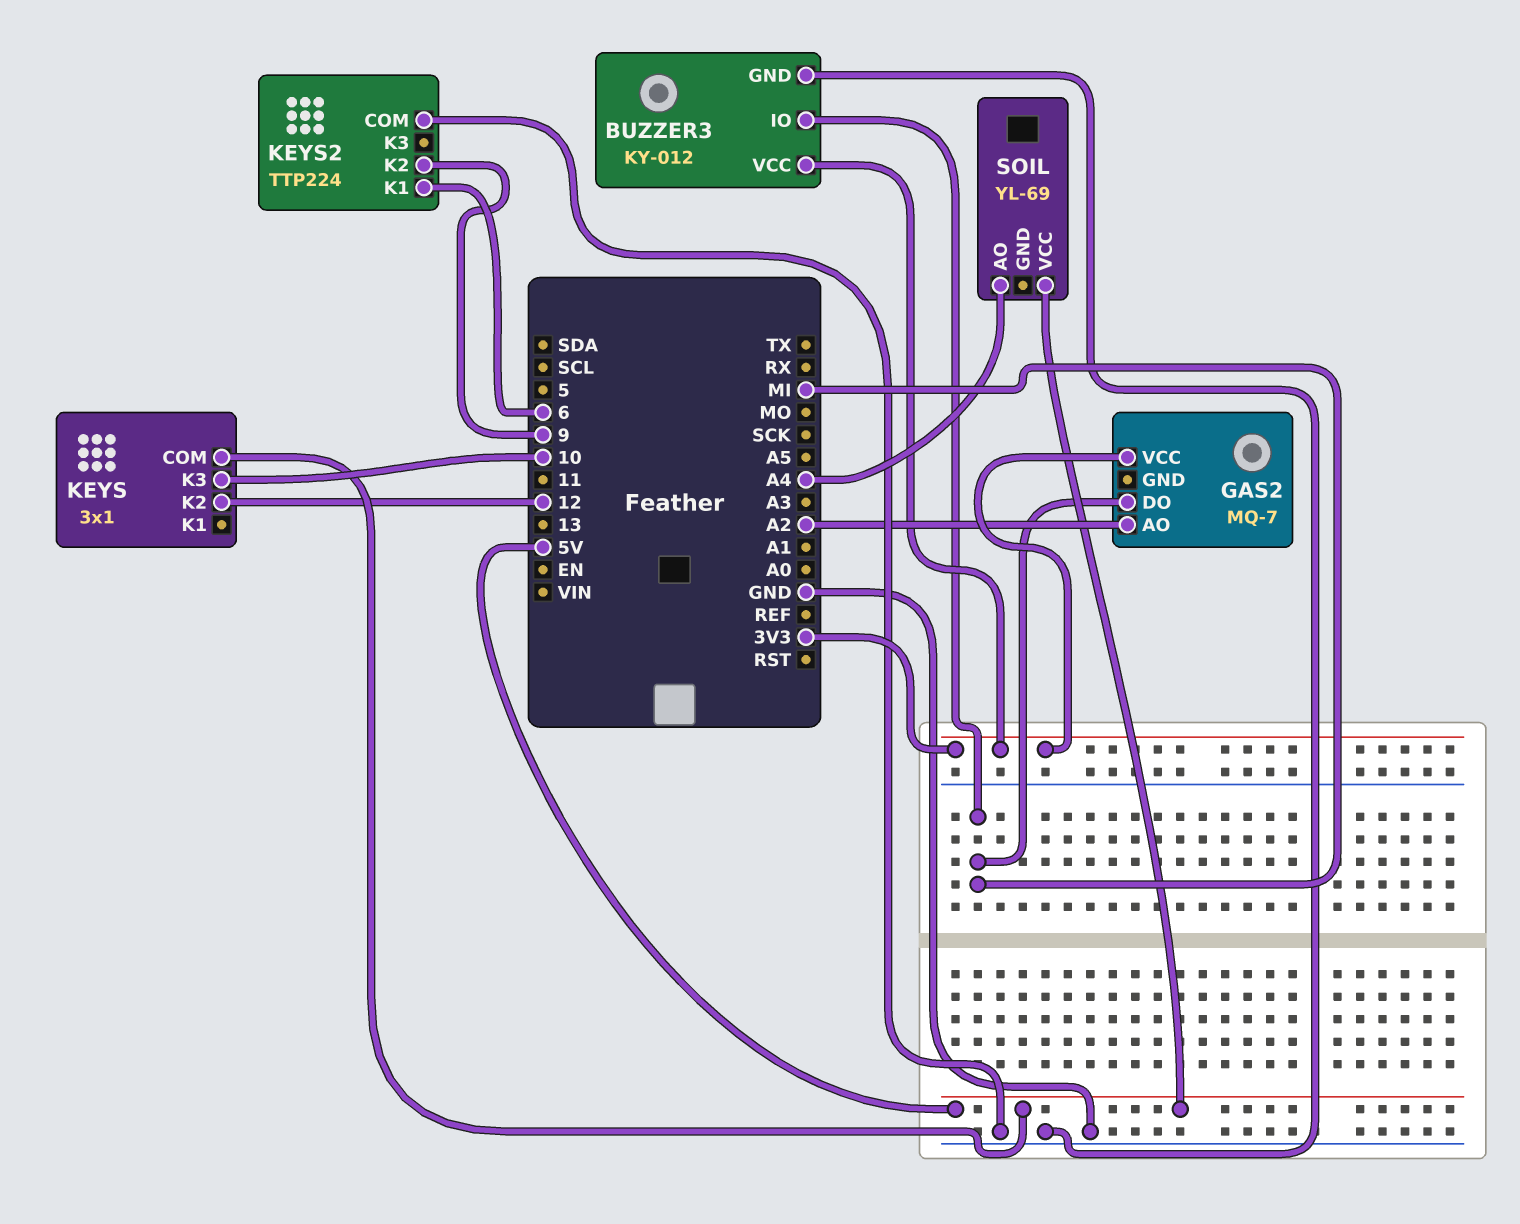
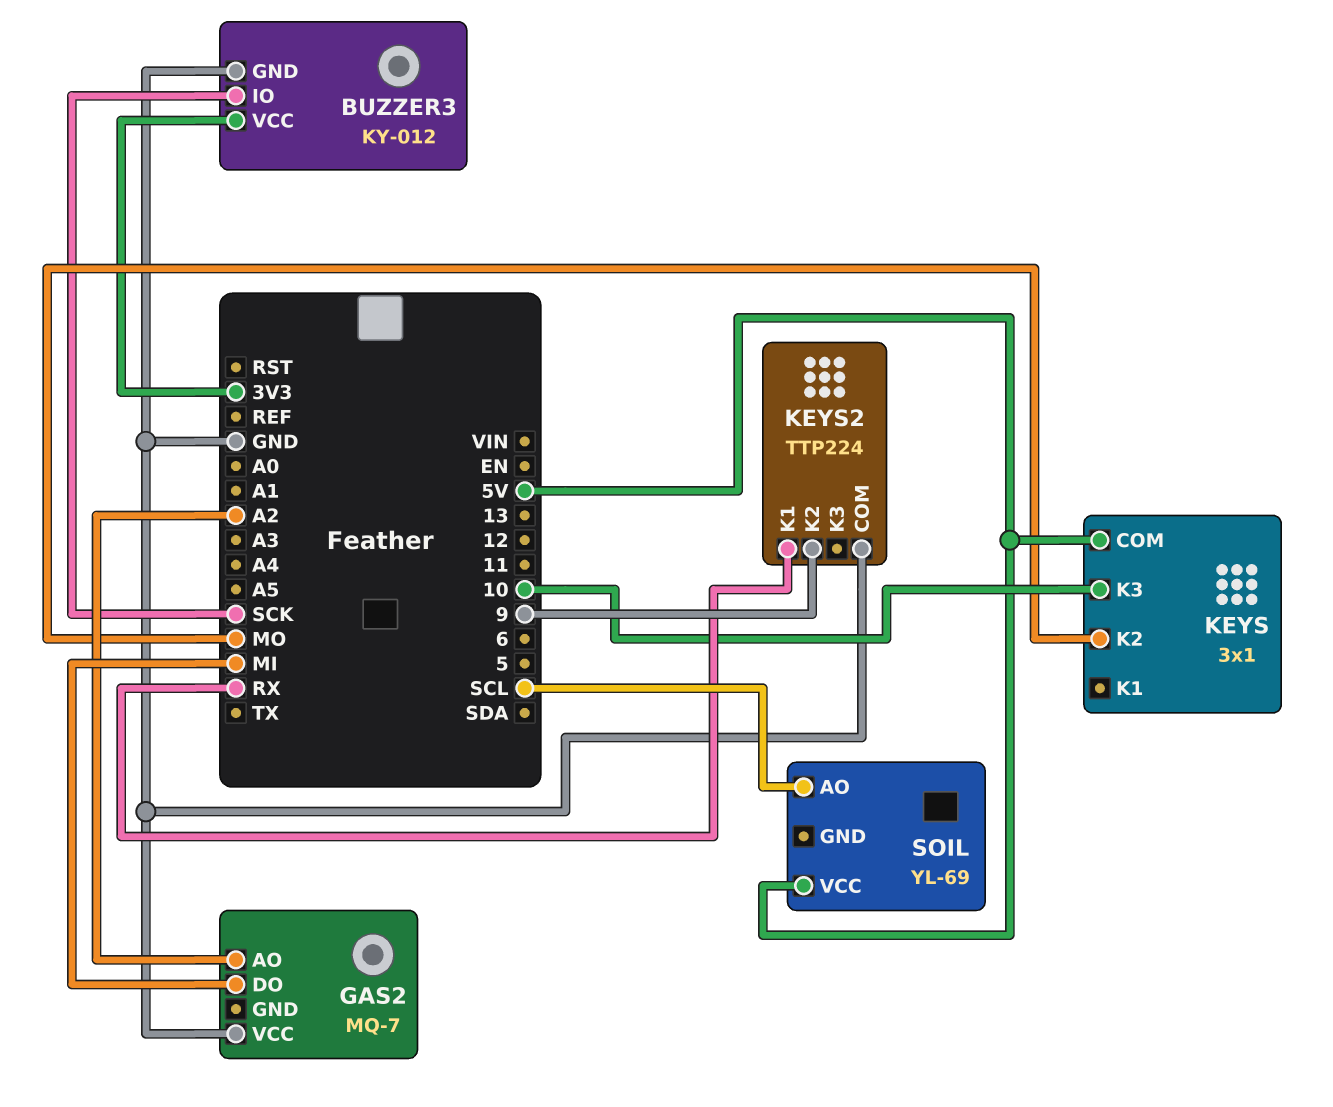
BUZZER3 pin IO: MI -> SCK
GAS2 pin VCC: 3V3 -> GND
KEYS pin K2: 12 -> MO
KEYS2 pin K1: 6 -> RX
SOIL pin AO: A4 -> SCL

